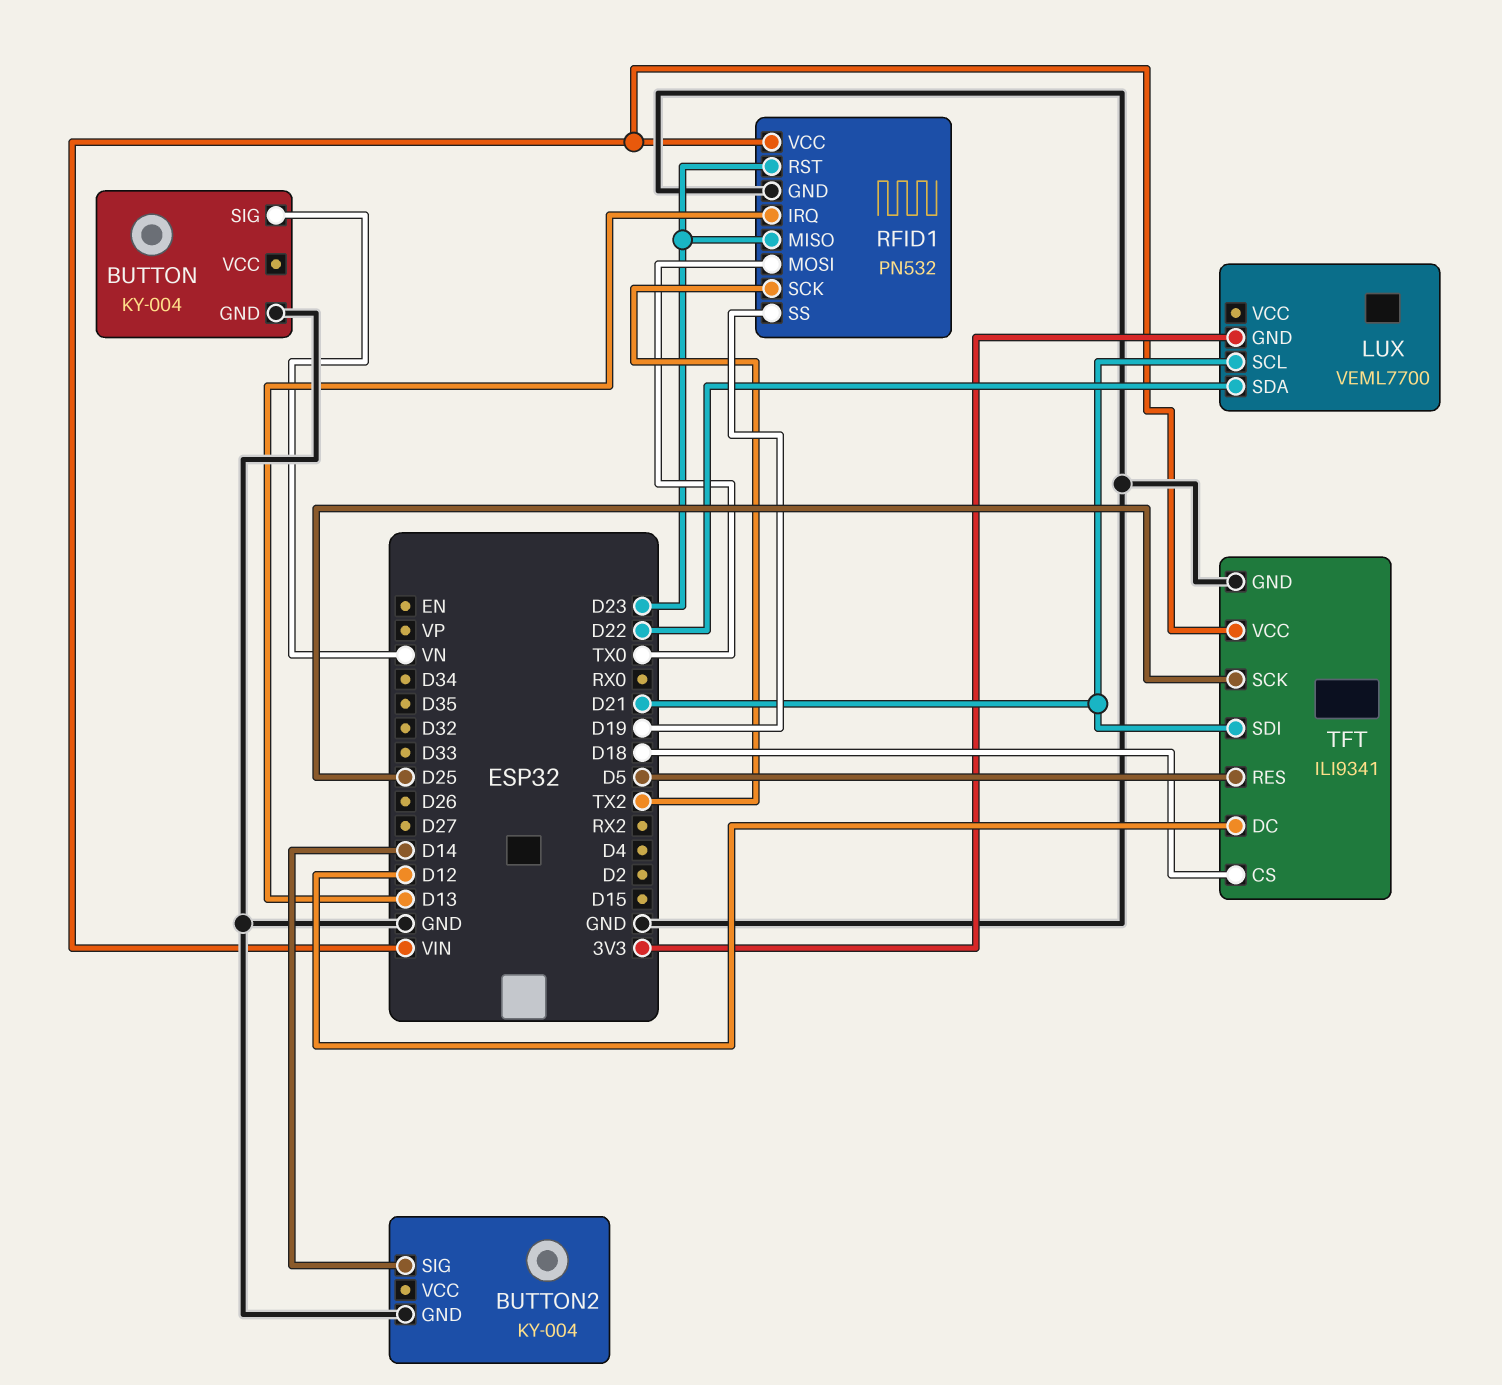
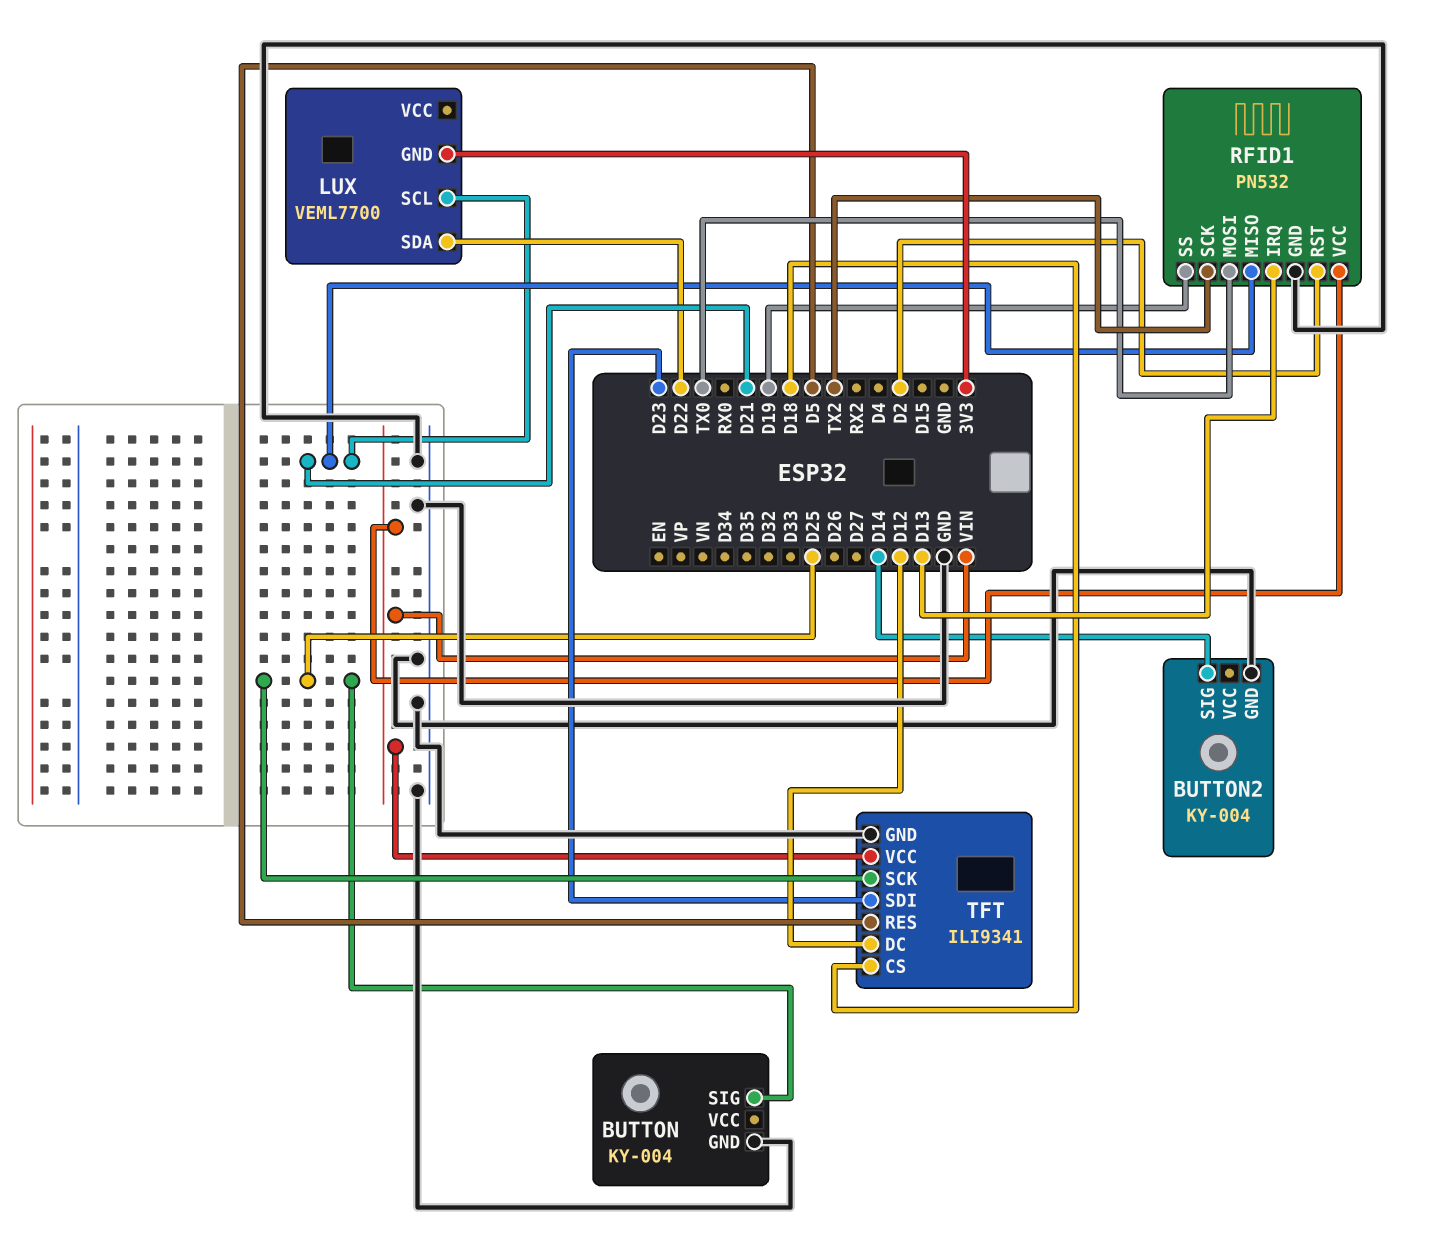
BUTTON pin SIG: VN -> D25
RFID1 pin MISO: D23 -> D21
RFID1 pin RST: D23 -> D2
TFT pin SDI: D21 -> D23

